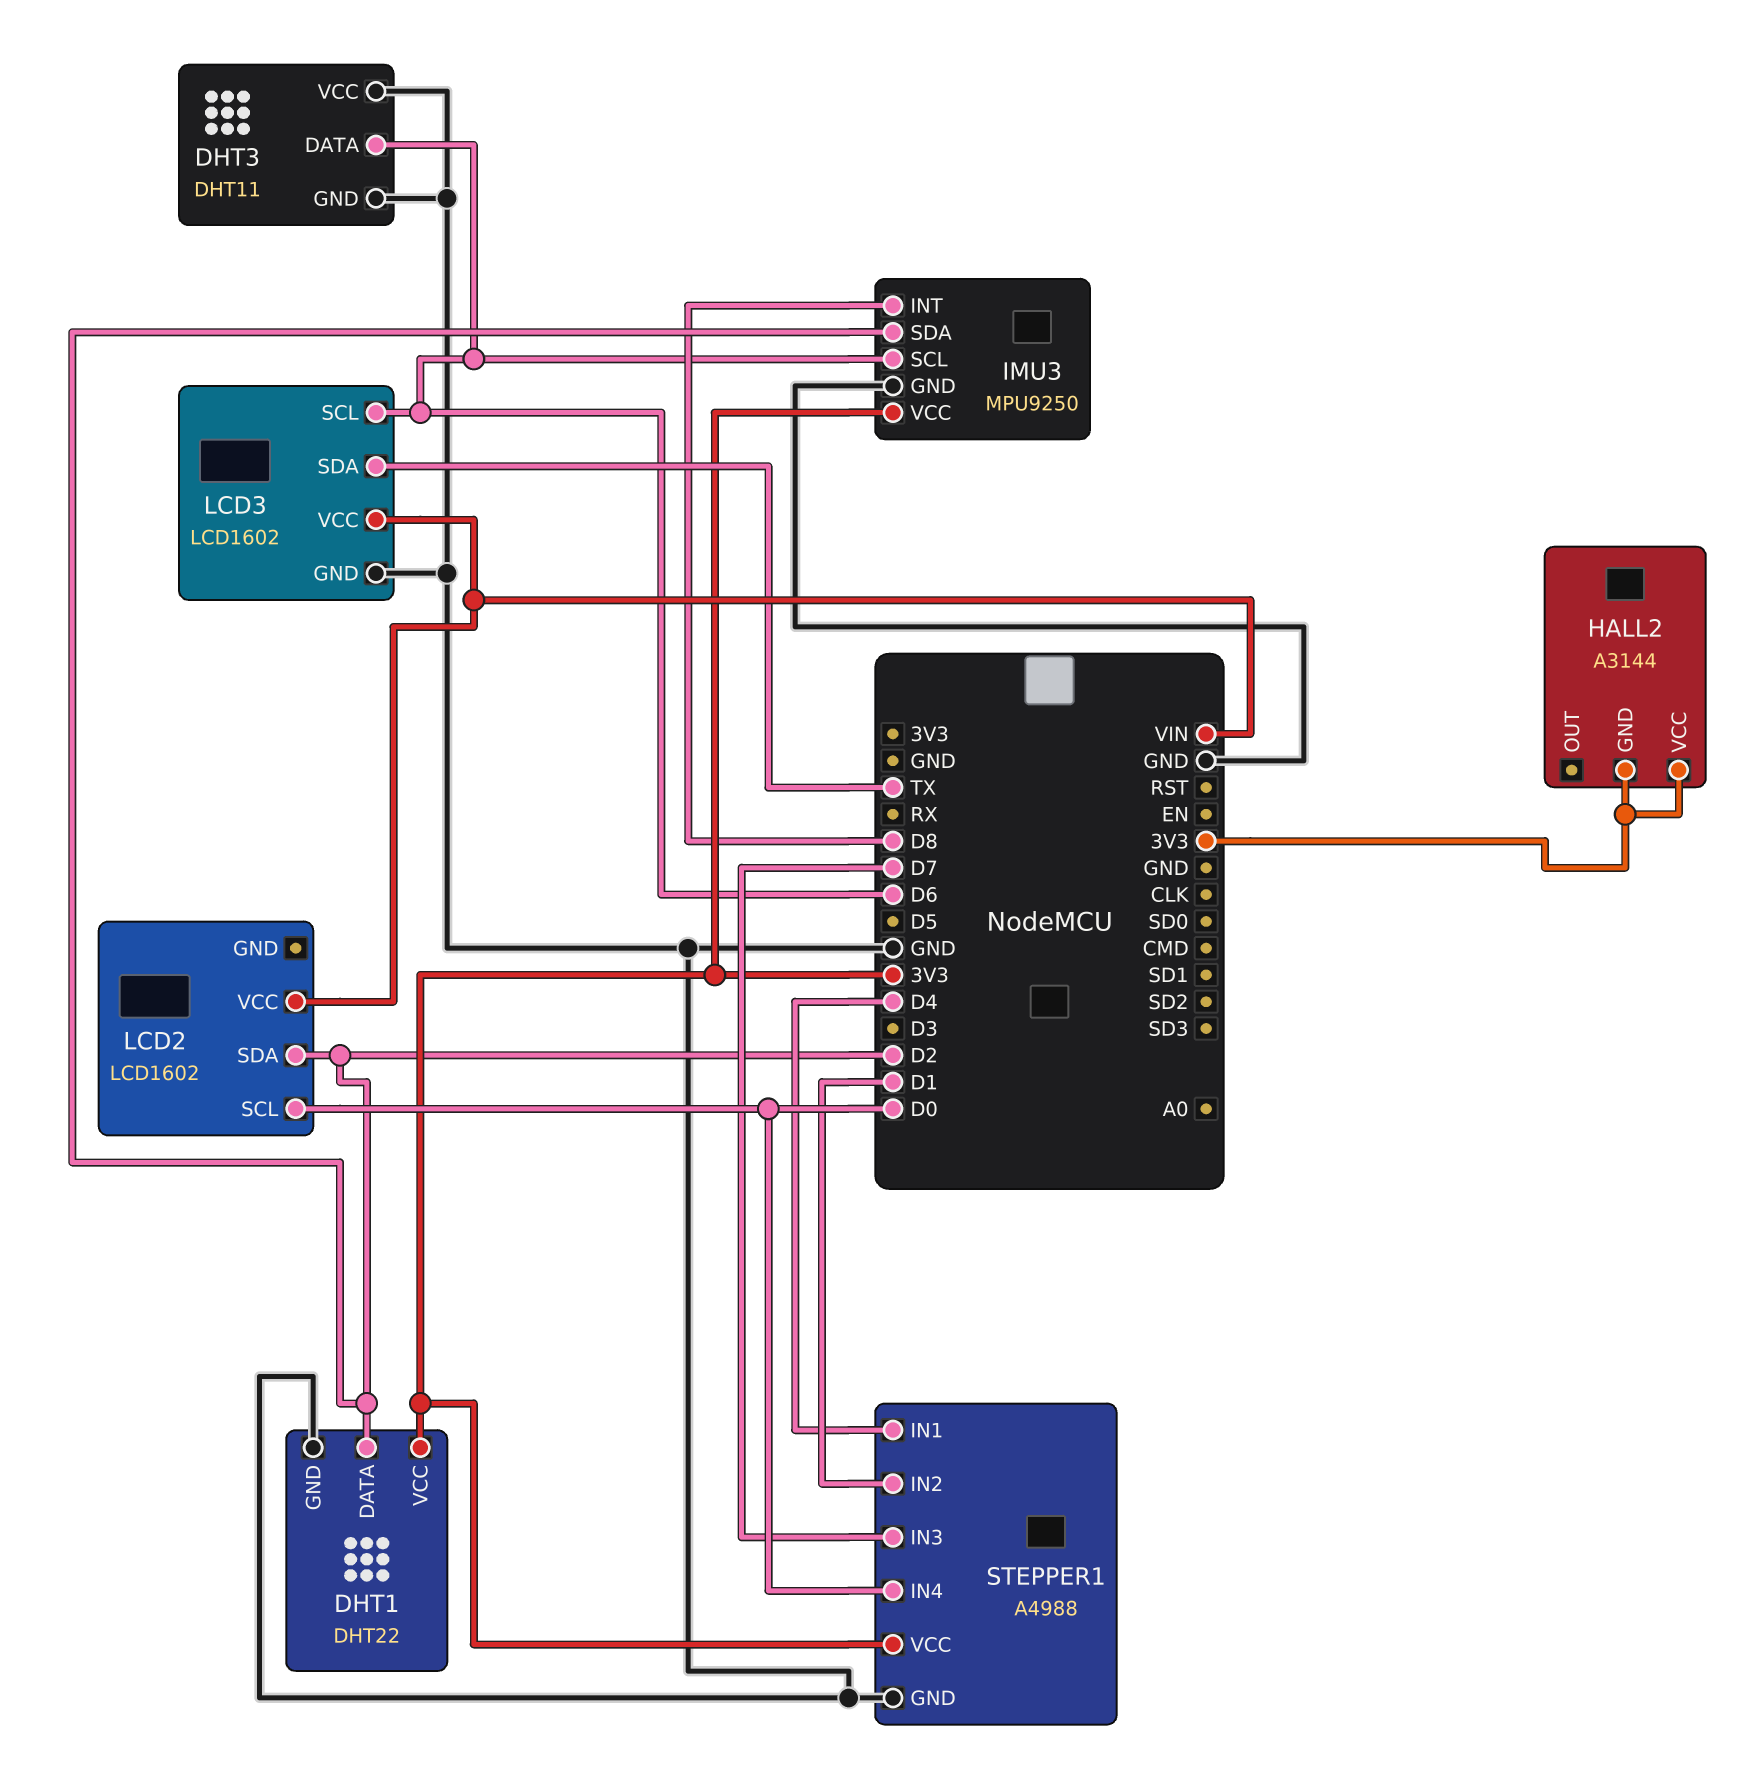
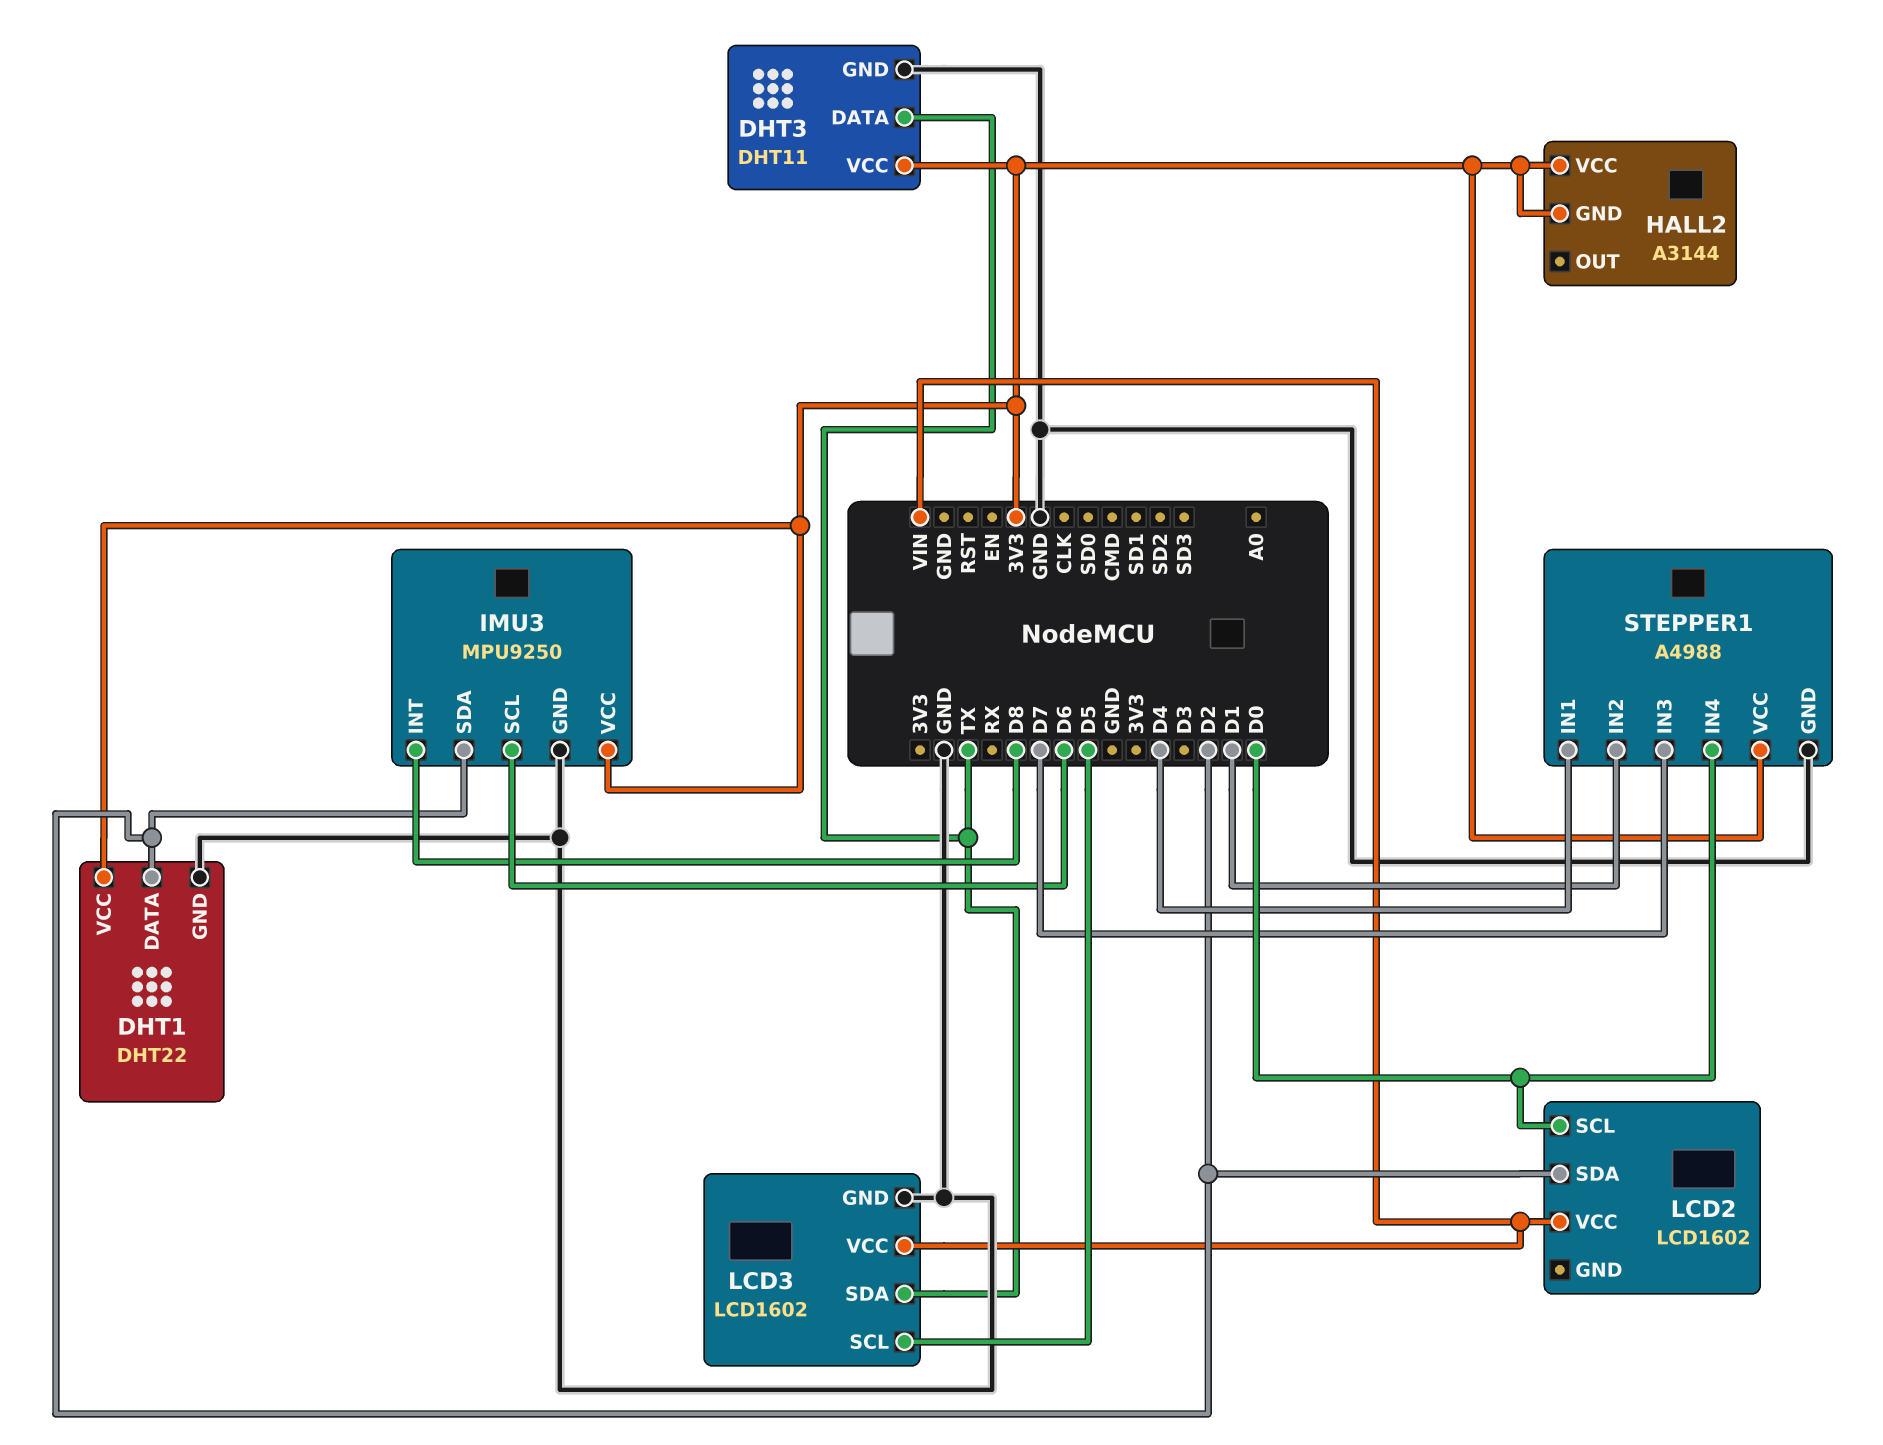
DHT3 pin DATA: D6 -> TX
DHT3 pin VCC: GND -> 3V3
LCD3 pin SCL: D6 -> D5

